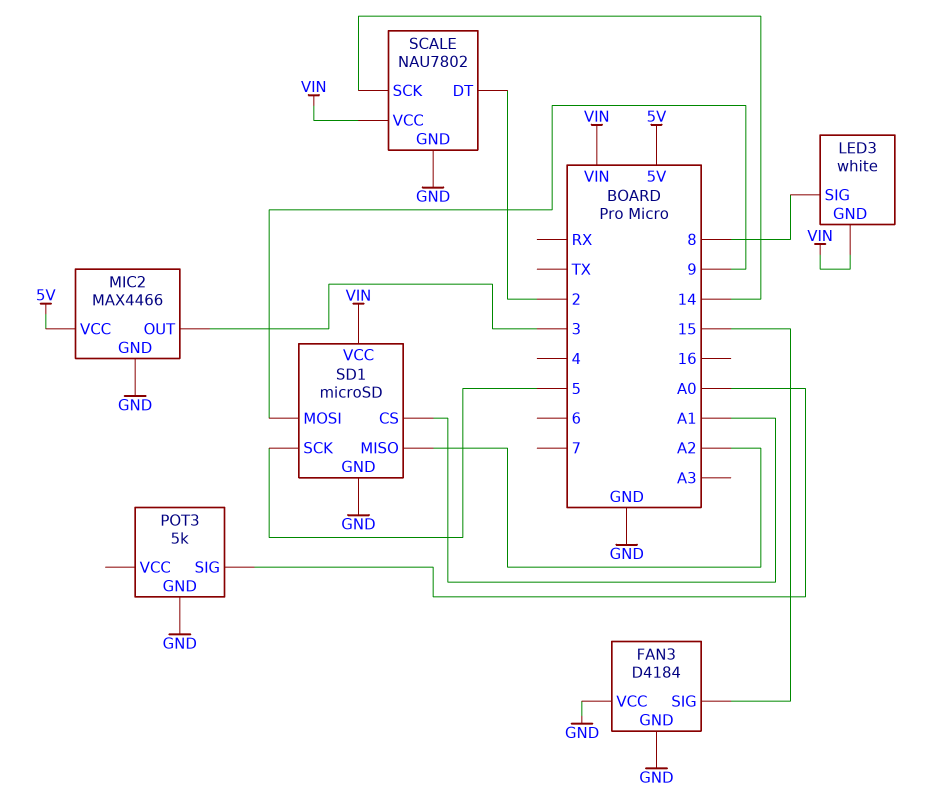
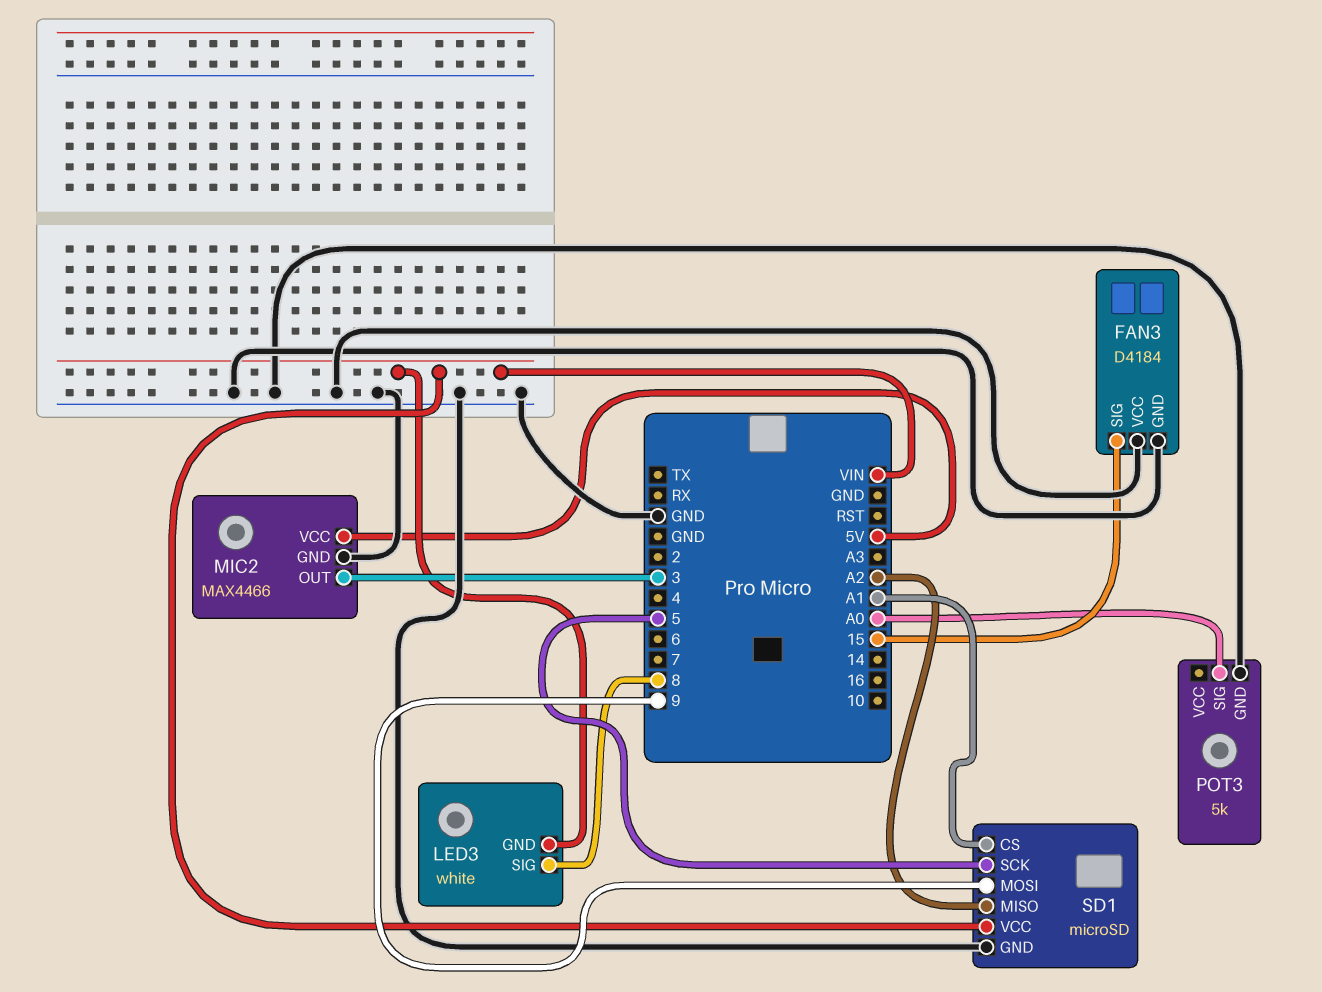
SCALE: NAU7802 -> none
SCALE pin DT: 2 -> none
SCALE pin GND: GND -> none
SCALE pin SCK: 14 -> none
SCALE pin VCC: VIN -> none

